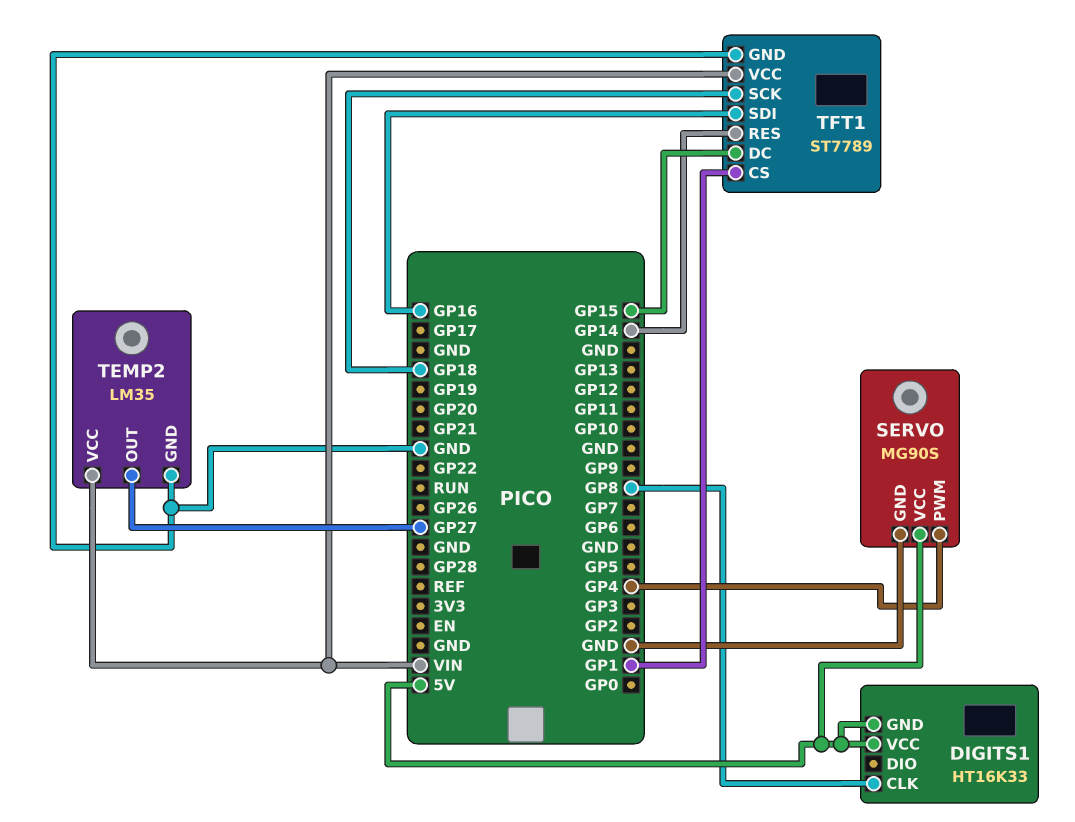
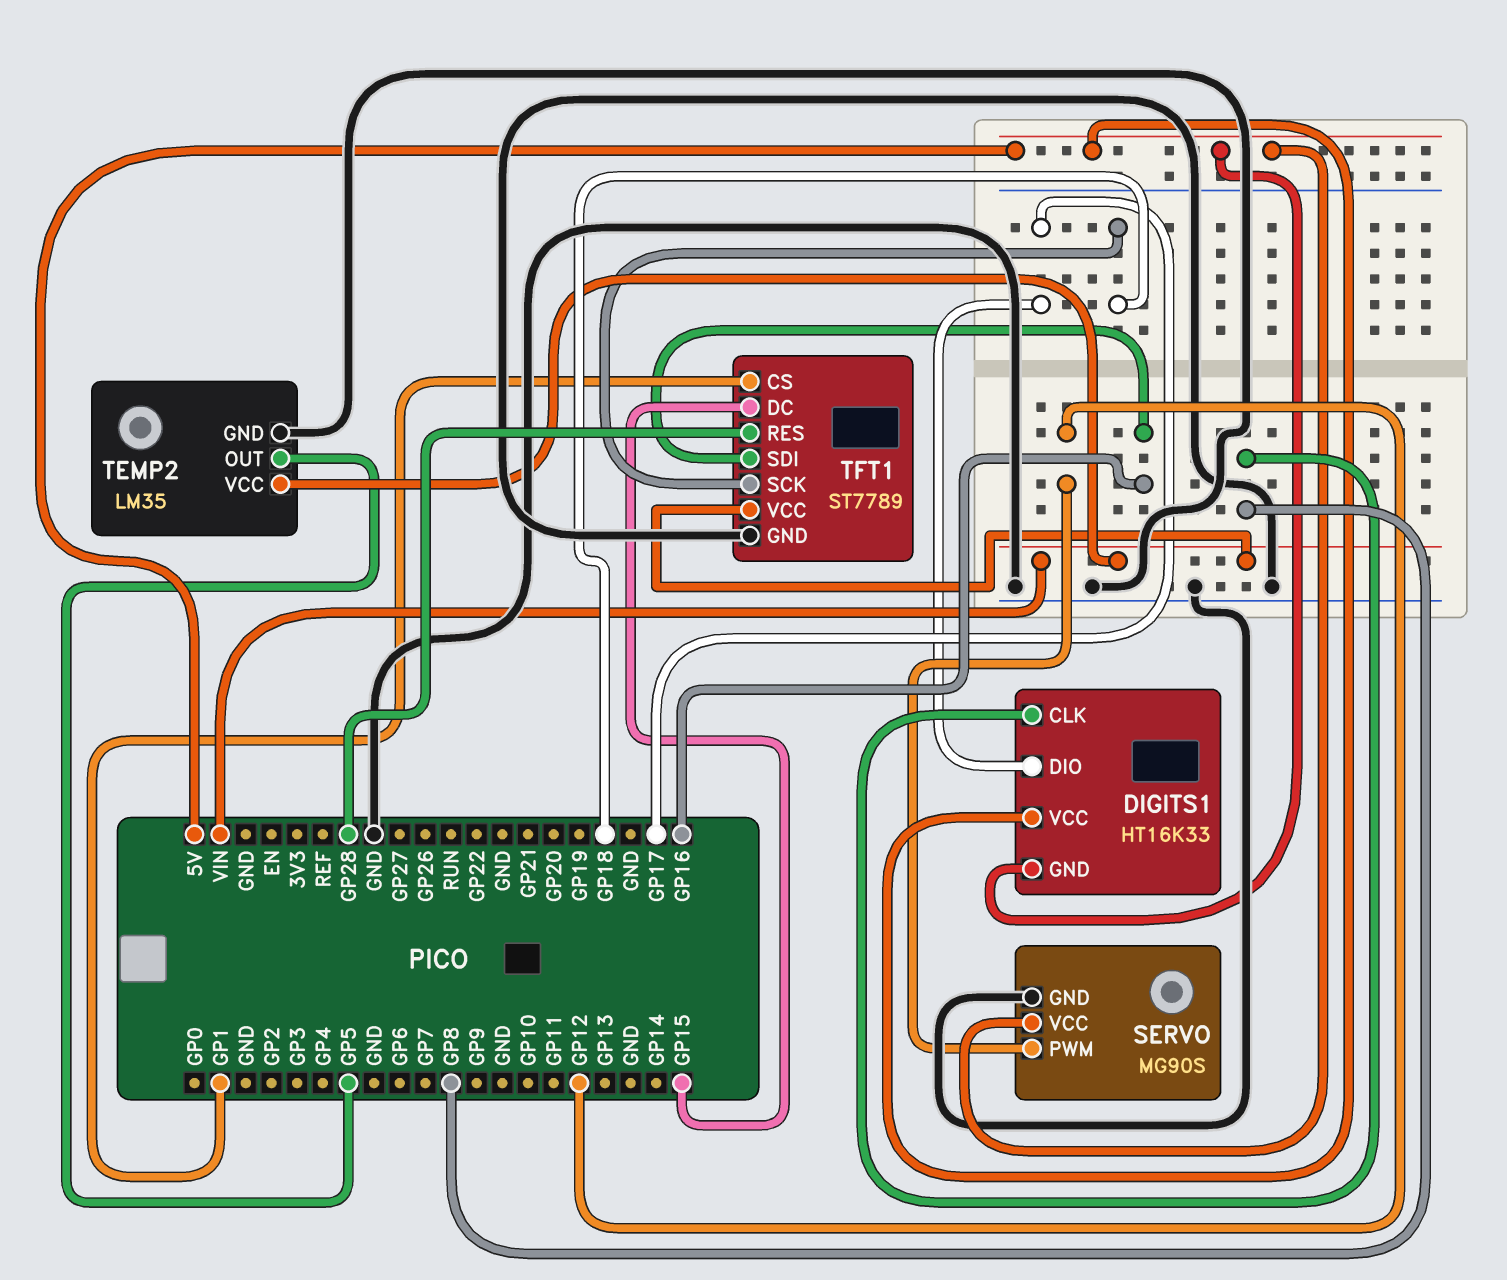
DIGITS1 pin DIO: none -> GP17
SERVO pin PWM: GP4 -> GP12
TEMP2 pin OUT: GP27 -> GP5
TFT1 pin RES: GP14 -> GP28

